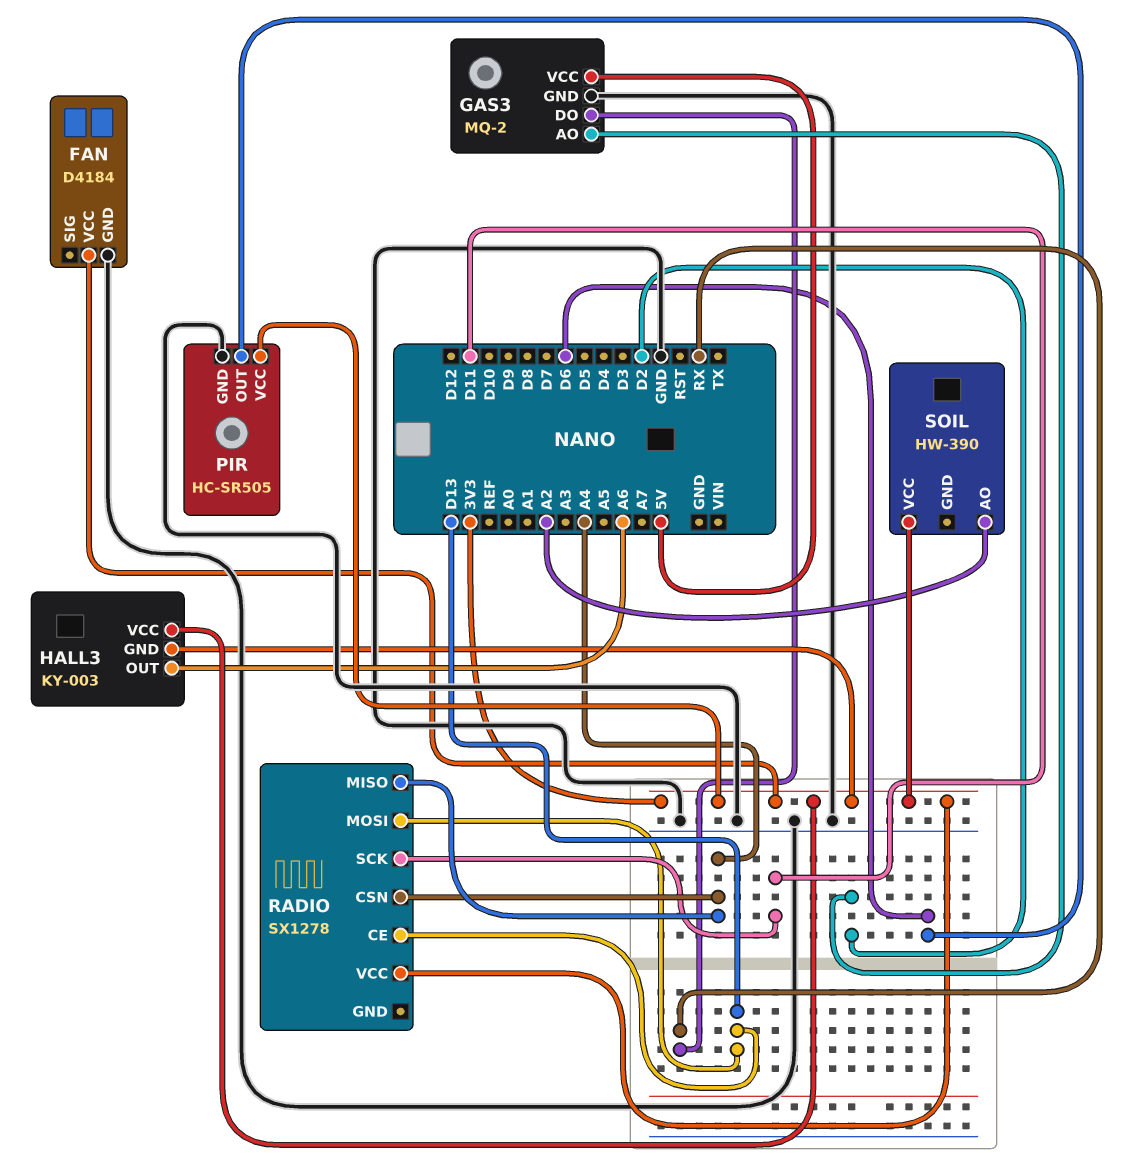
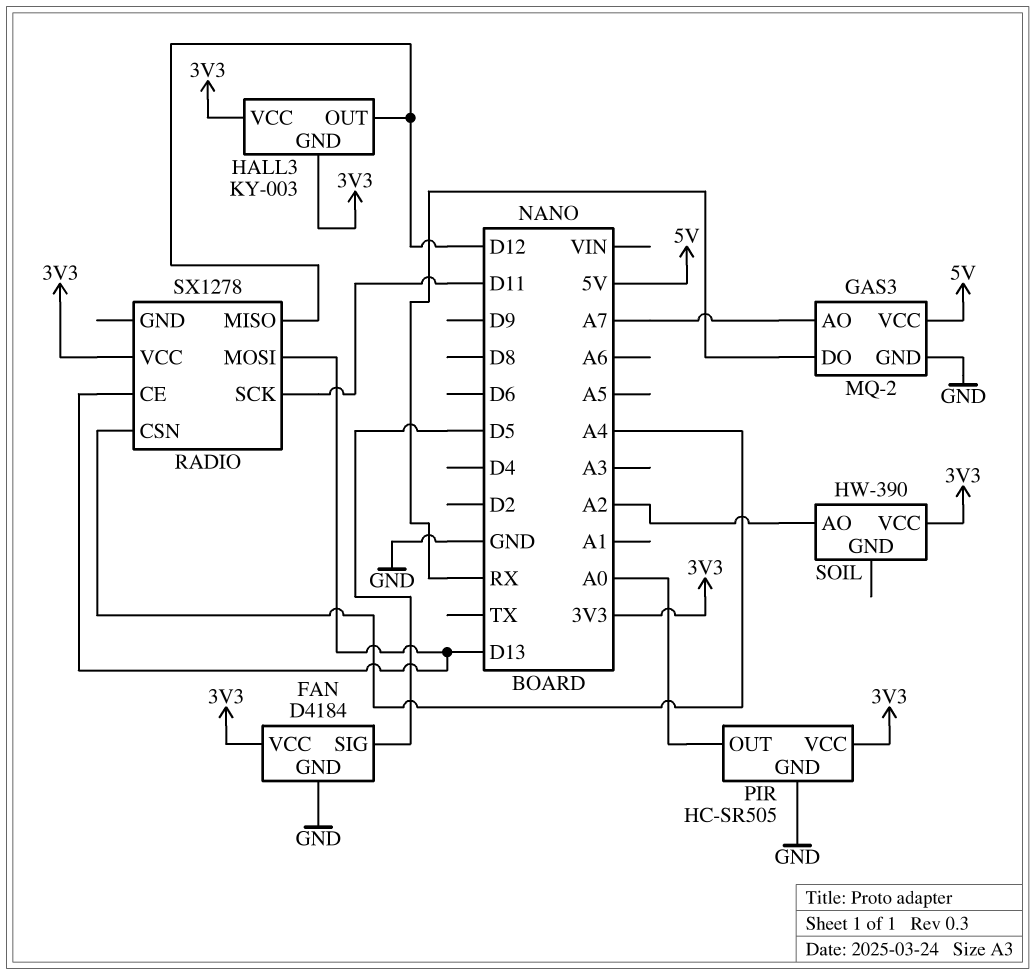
FAN pin SIG: none -> D5
GAS3 pin AO: D2 -> A7
HALL3 pin OUT: A6 -> D12
PIR pin OUT: D6 -> A0
RADIO pin MISO: A4 -> D12

